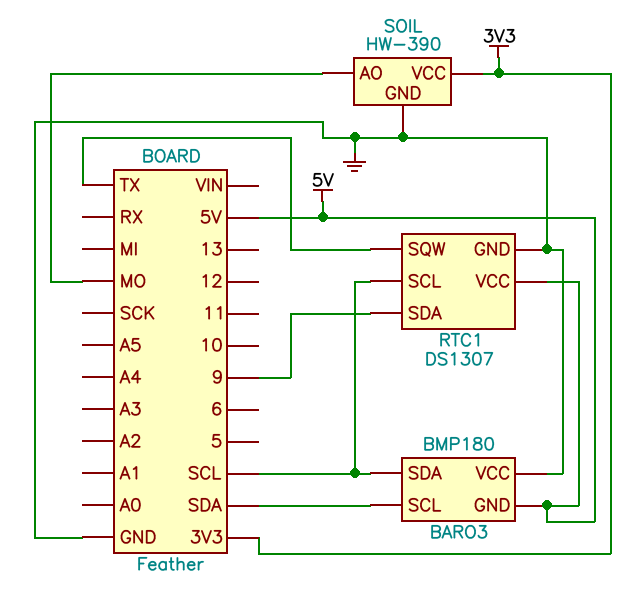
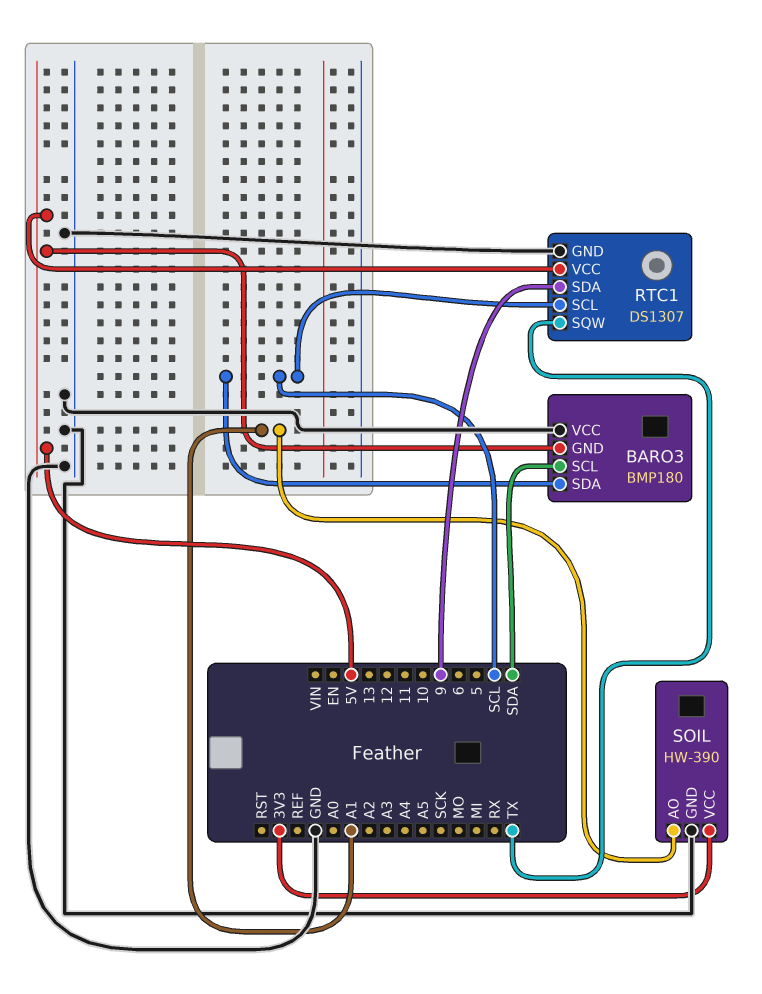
SOIL pin AO: MO -> A1

